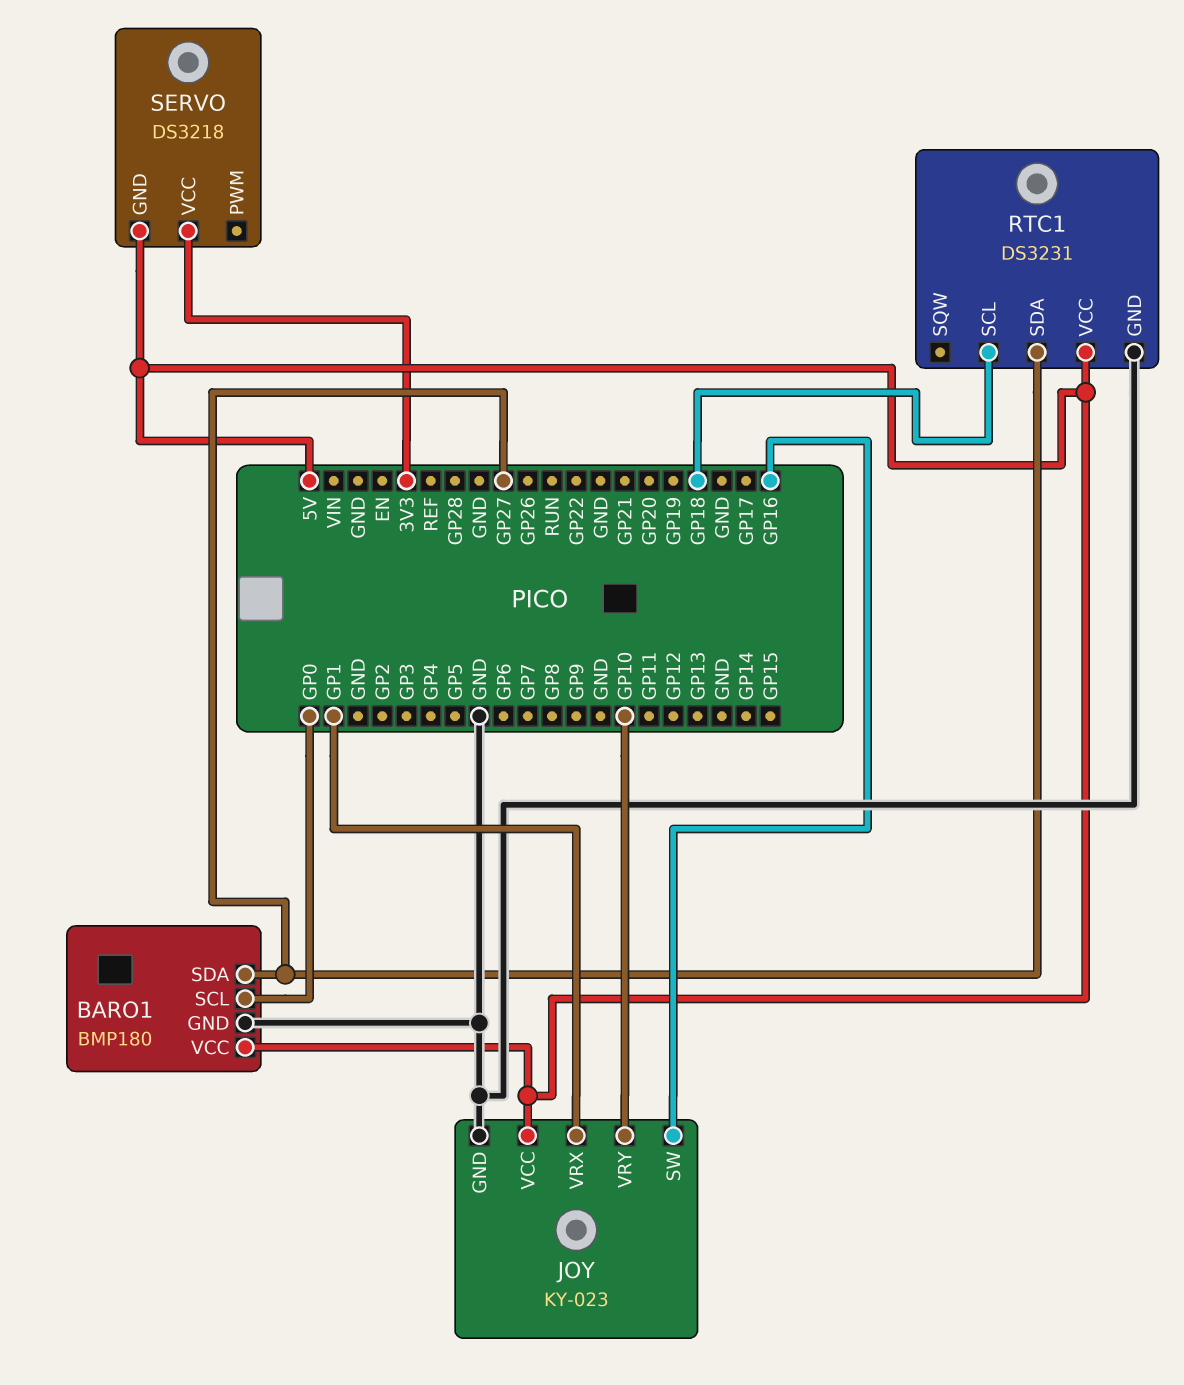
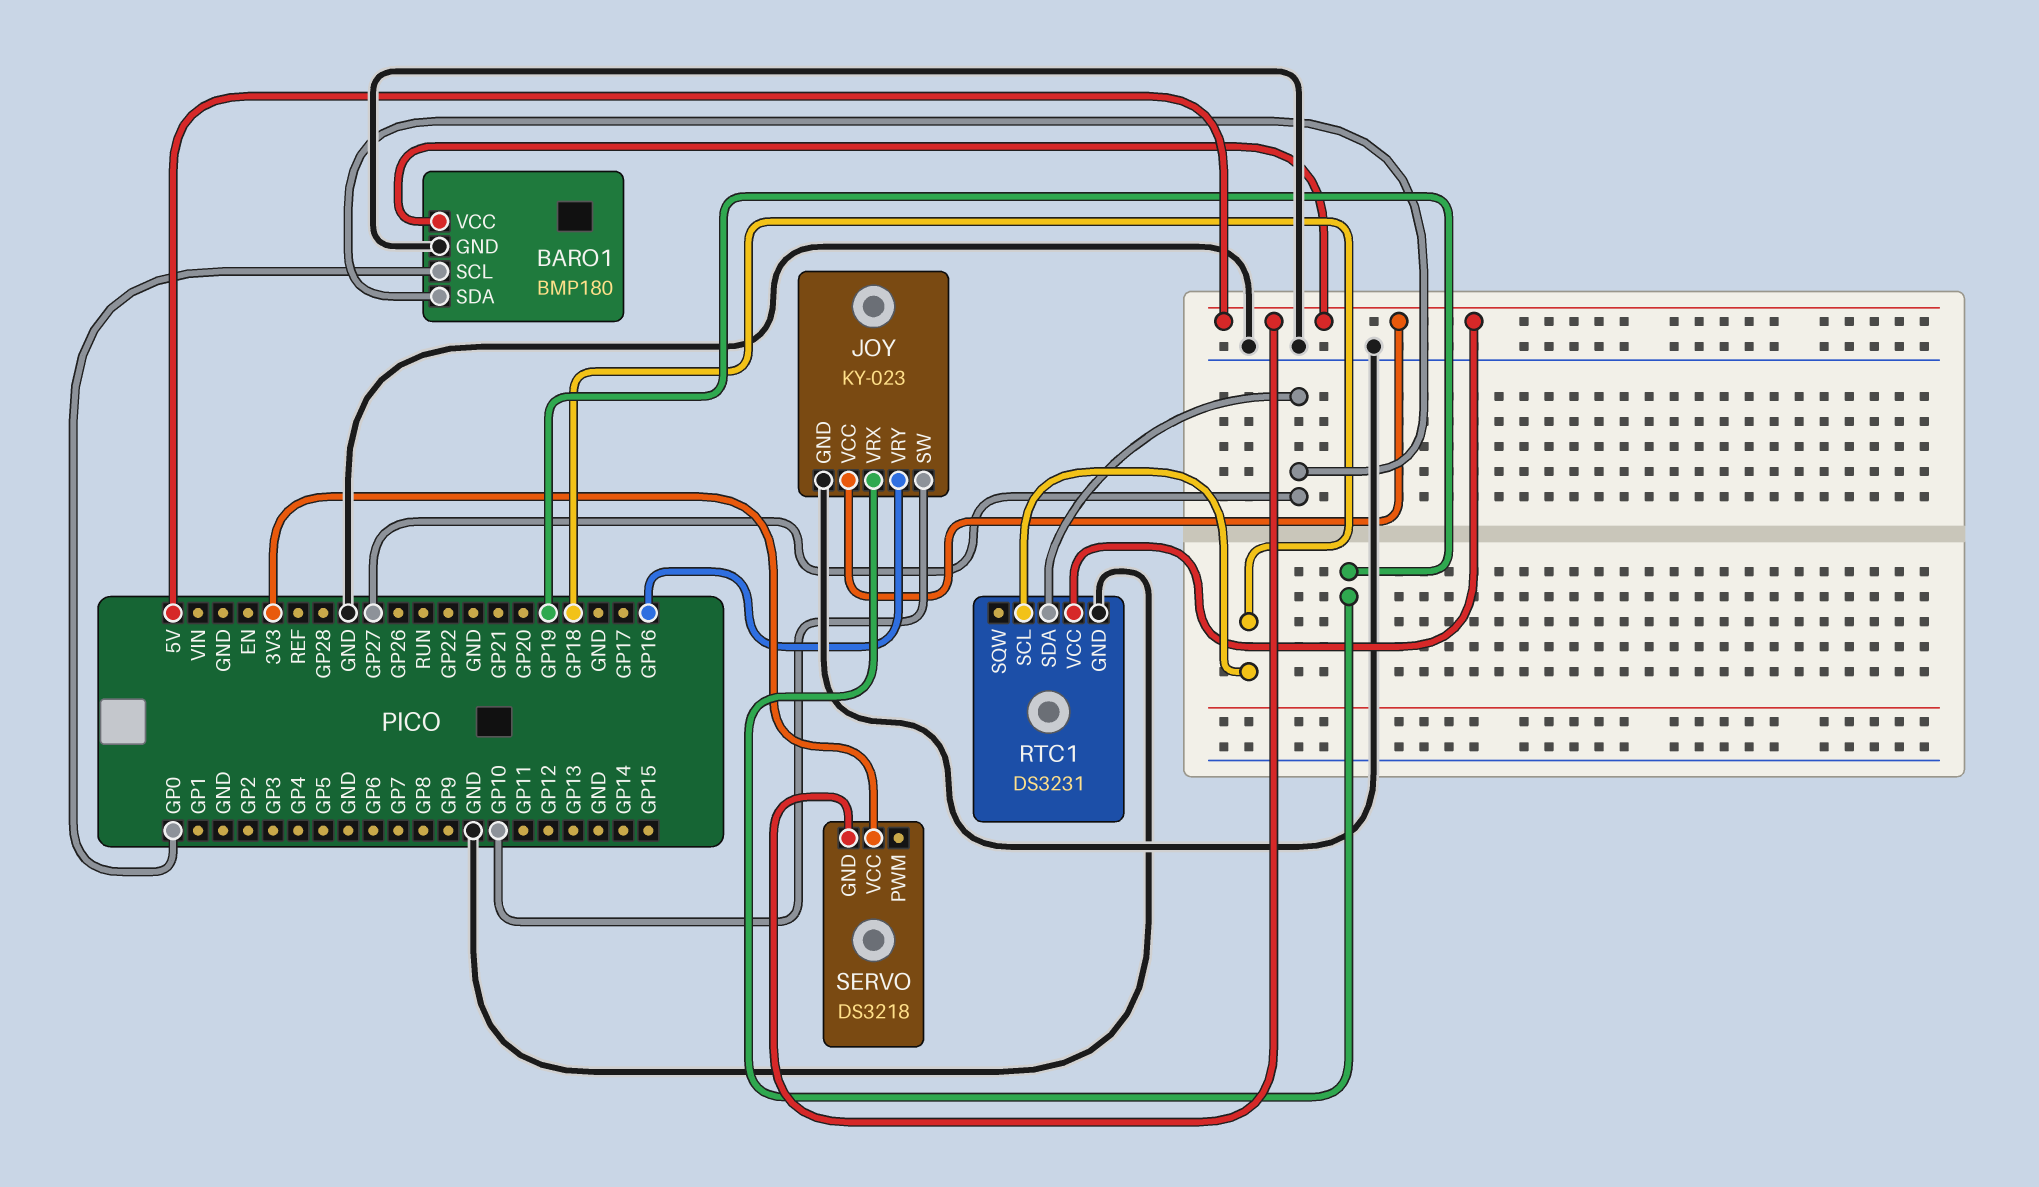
JOY pin SW: GP16 -> GP10
JOY pin VRX: GP1 -> GP19
JOY pin VRY: GP10 -> GP16

